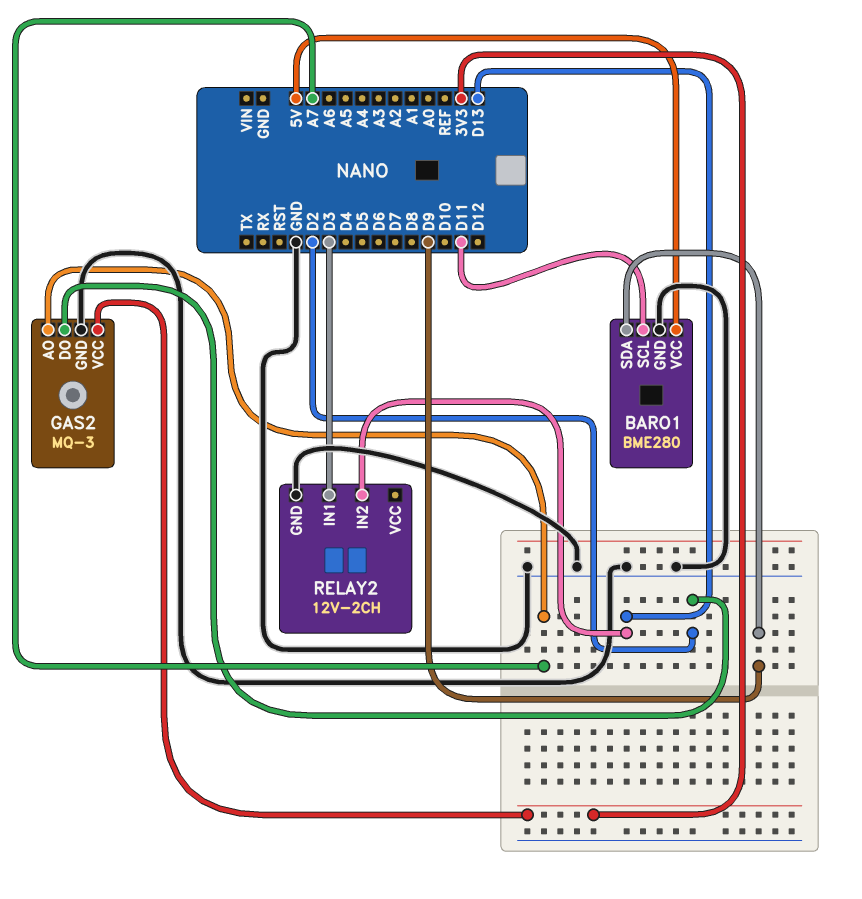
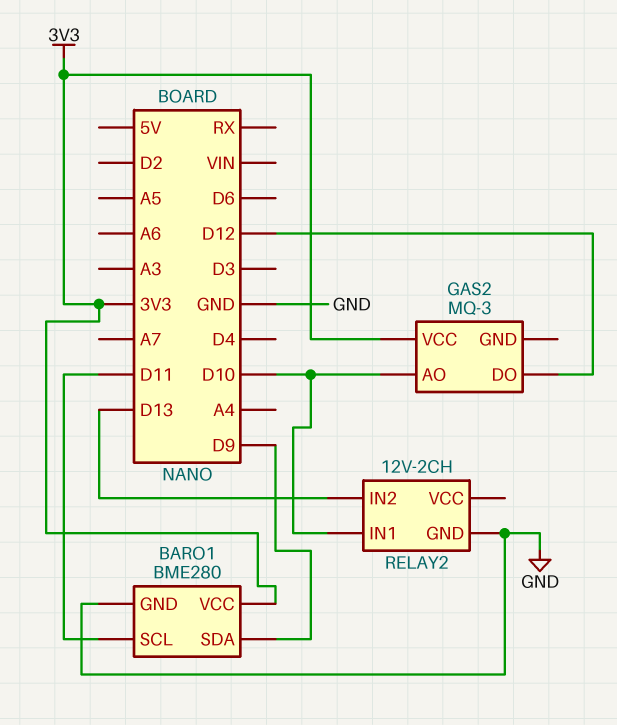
BARO1 pin VCC: 5V -> 3V3
GAS2 pin AO: A7 -> D10
GAS2 pin DO: D2 -> D12
GAS2 pin GND: GND -> none
RELAY2 pin IN1: D3 -> D10

